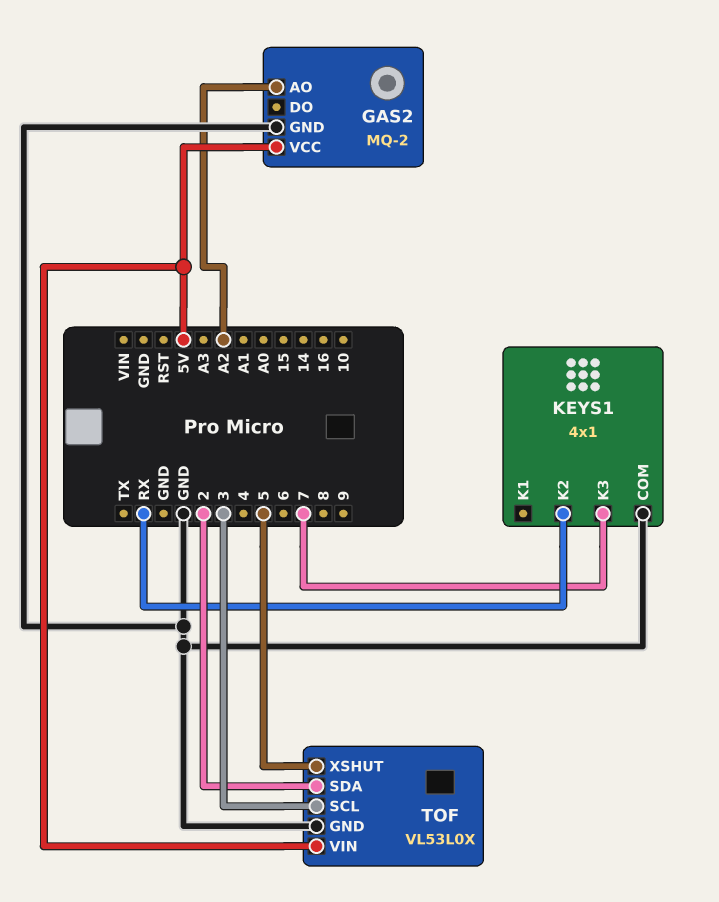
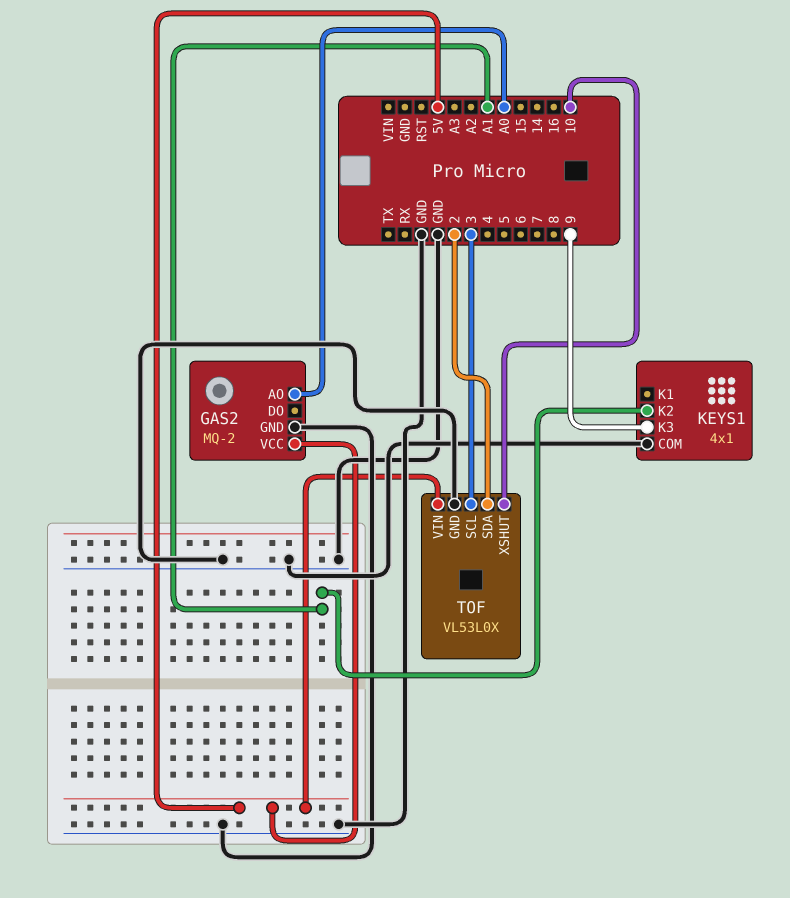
GAS2 pin AO: A2 -> A0
KEYS1 pin K2: RX -> A1
KEYS1 pin K3: 7 -> 9
TOF pin XSHUT: 5 -> 10

